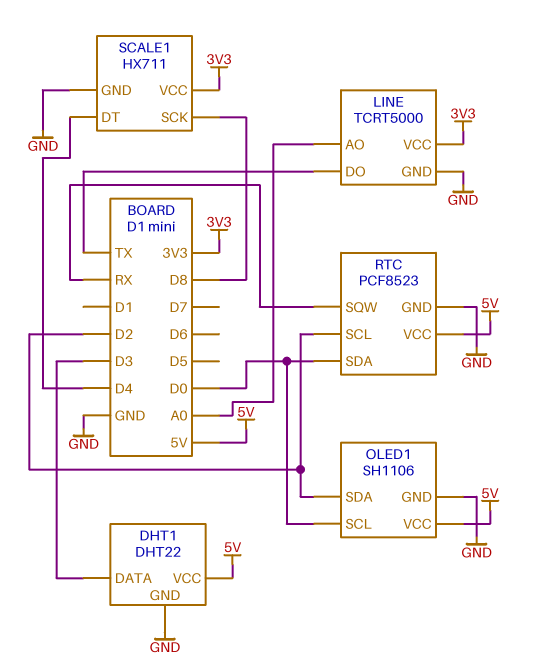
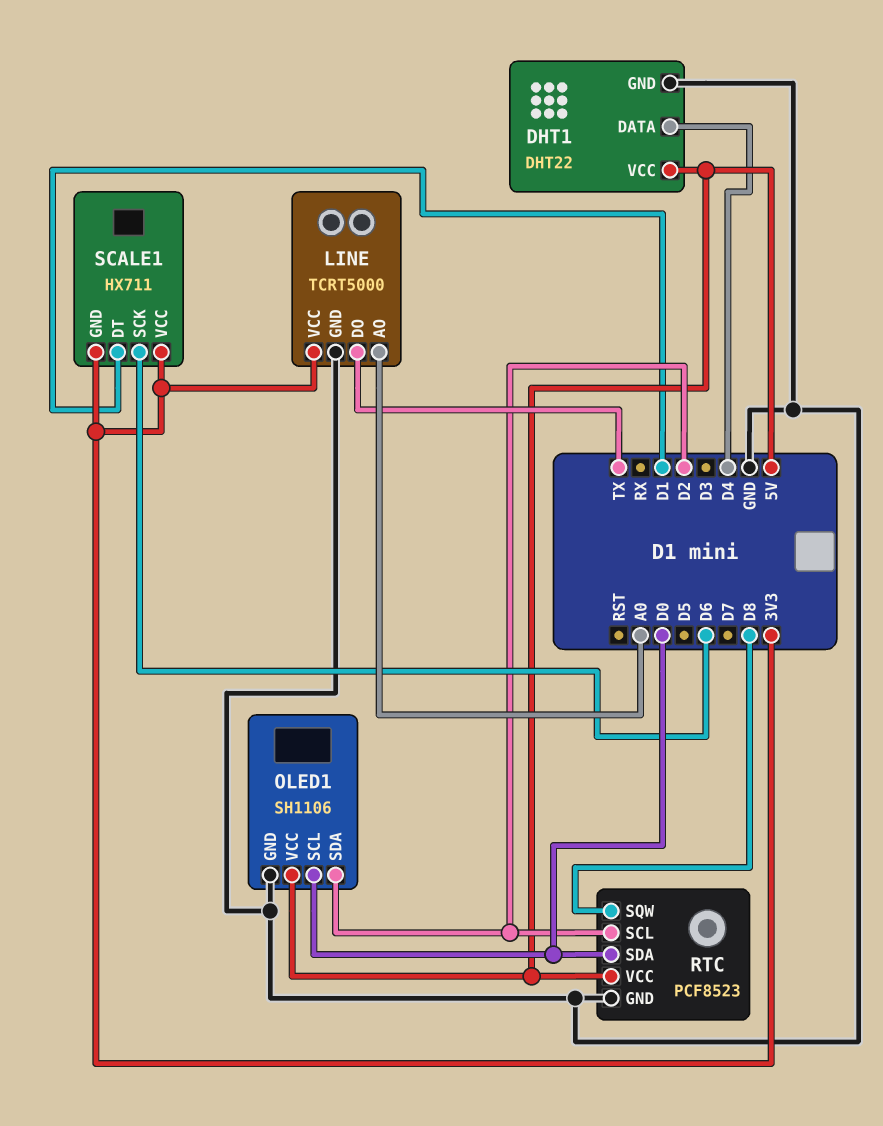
DHT1 pin DATA: D3 -> D4
RTC pin SQW: RX -> D8
SCALE1 pin DT: D4 -> D1
SCALE1 pin GND: GND -> 3V3
SCALE1 pin SCK: D8 -> D6

